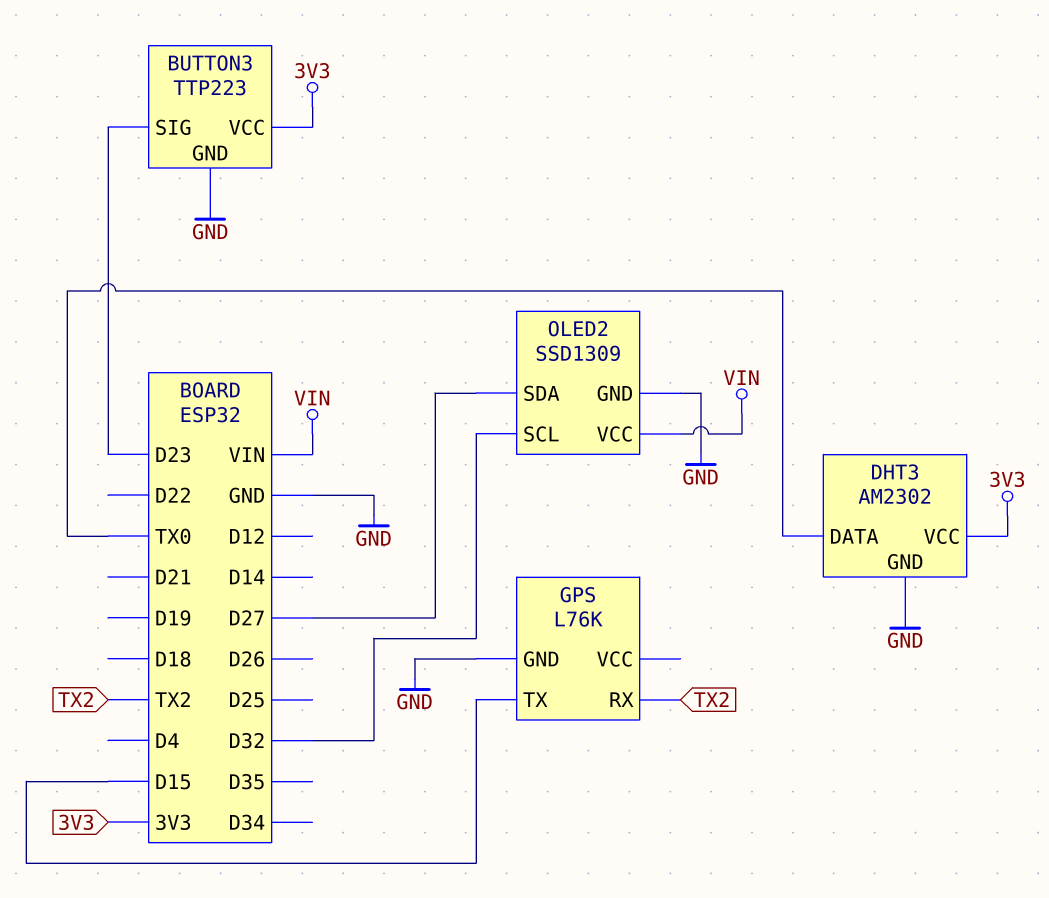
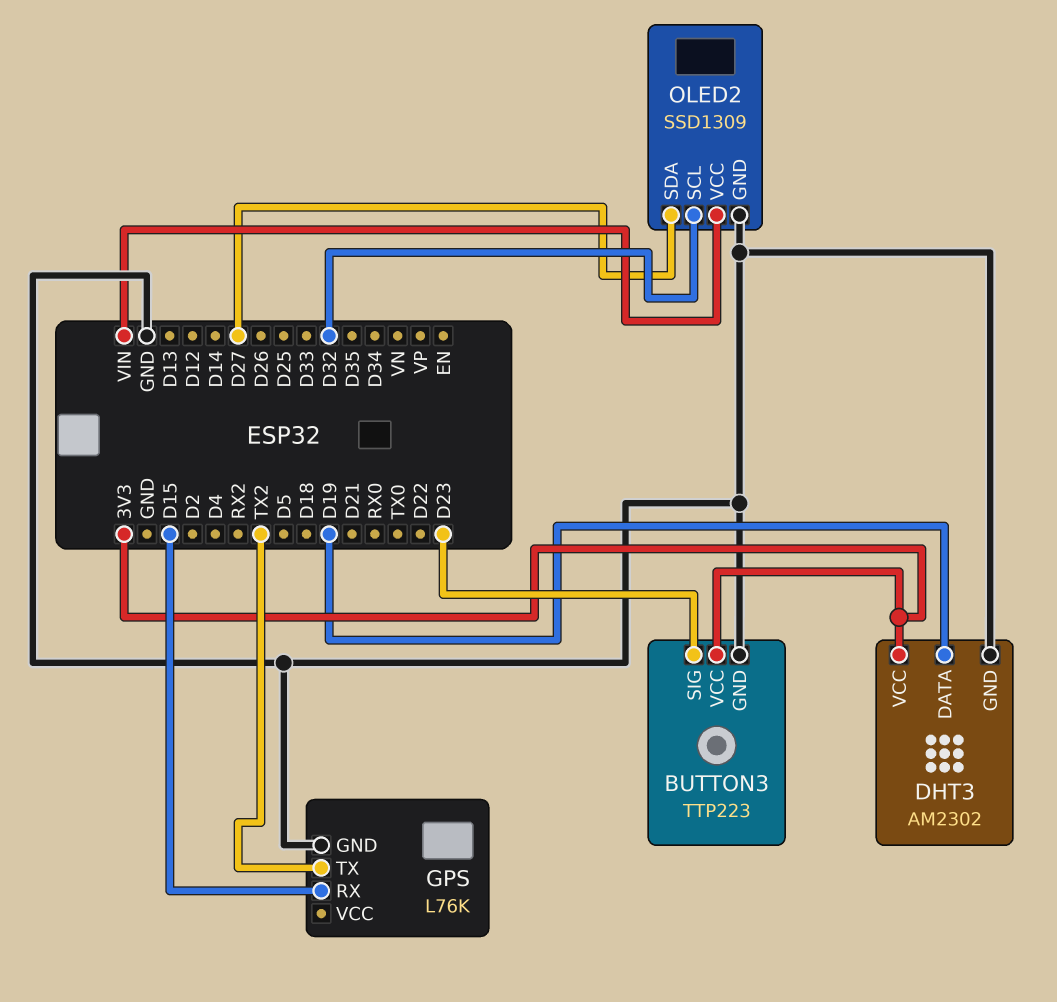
DHT3 pin DATA: TX0 -> D19
GPS pin RX: TX2 -> D15
GPS pin TX: D15 -> TX2

